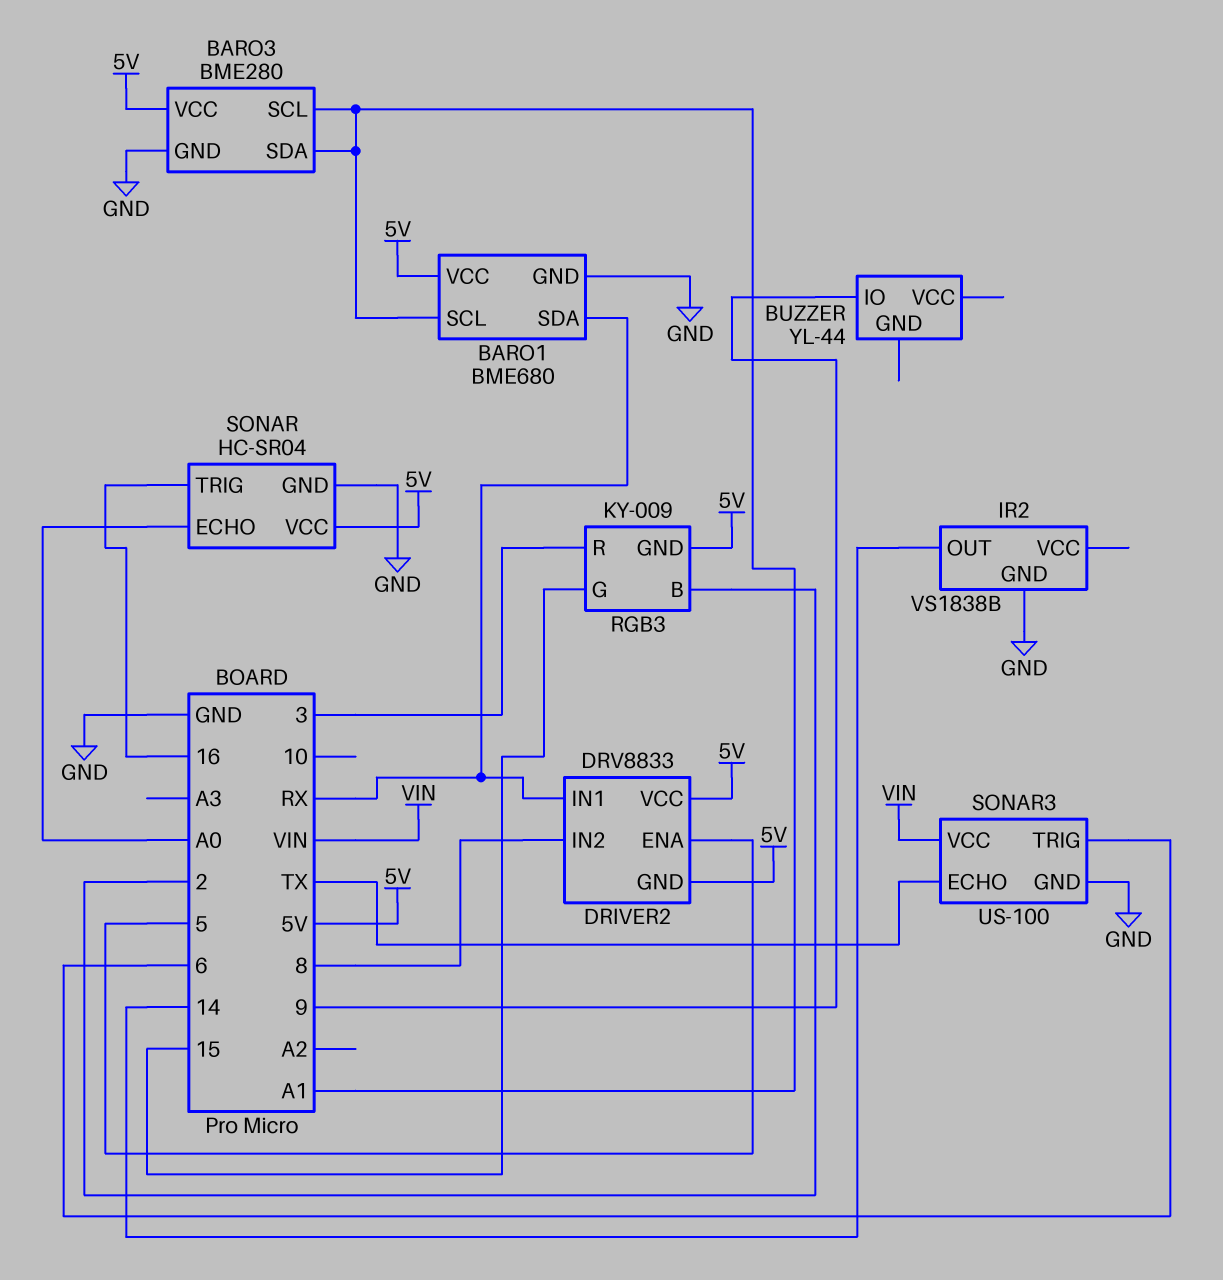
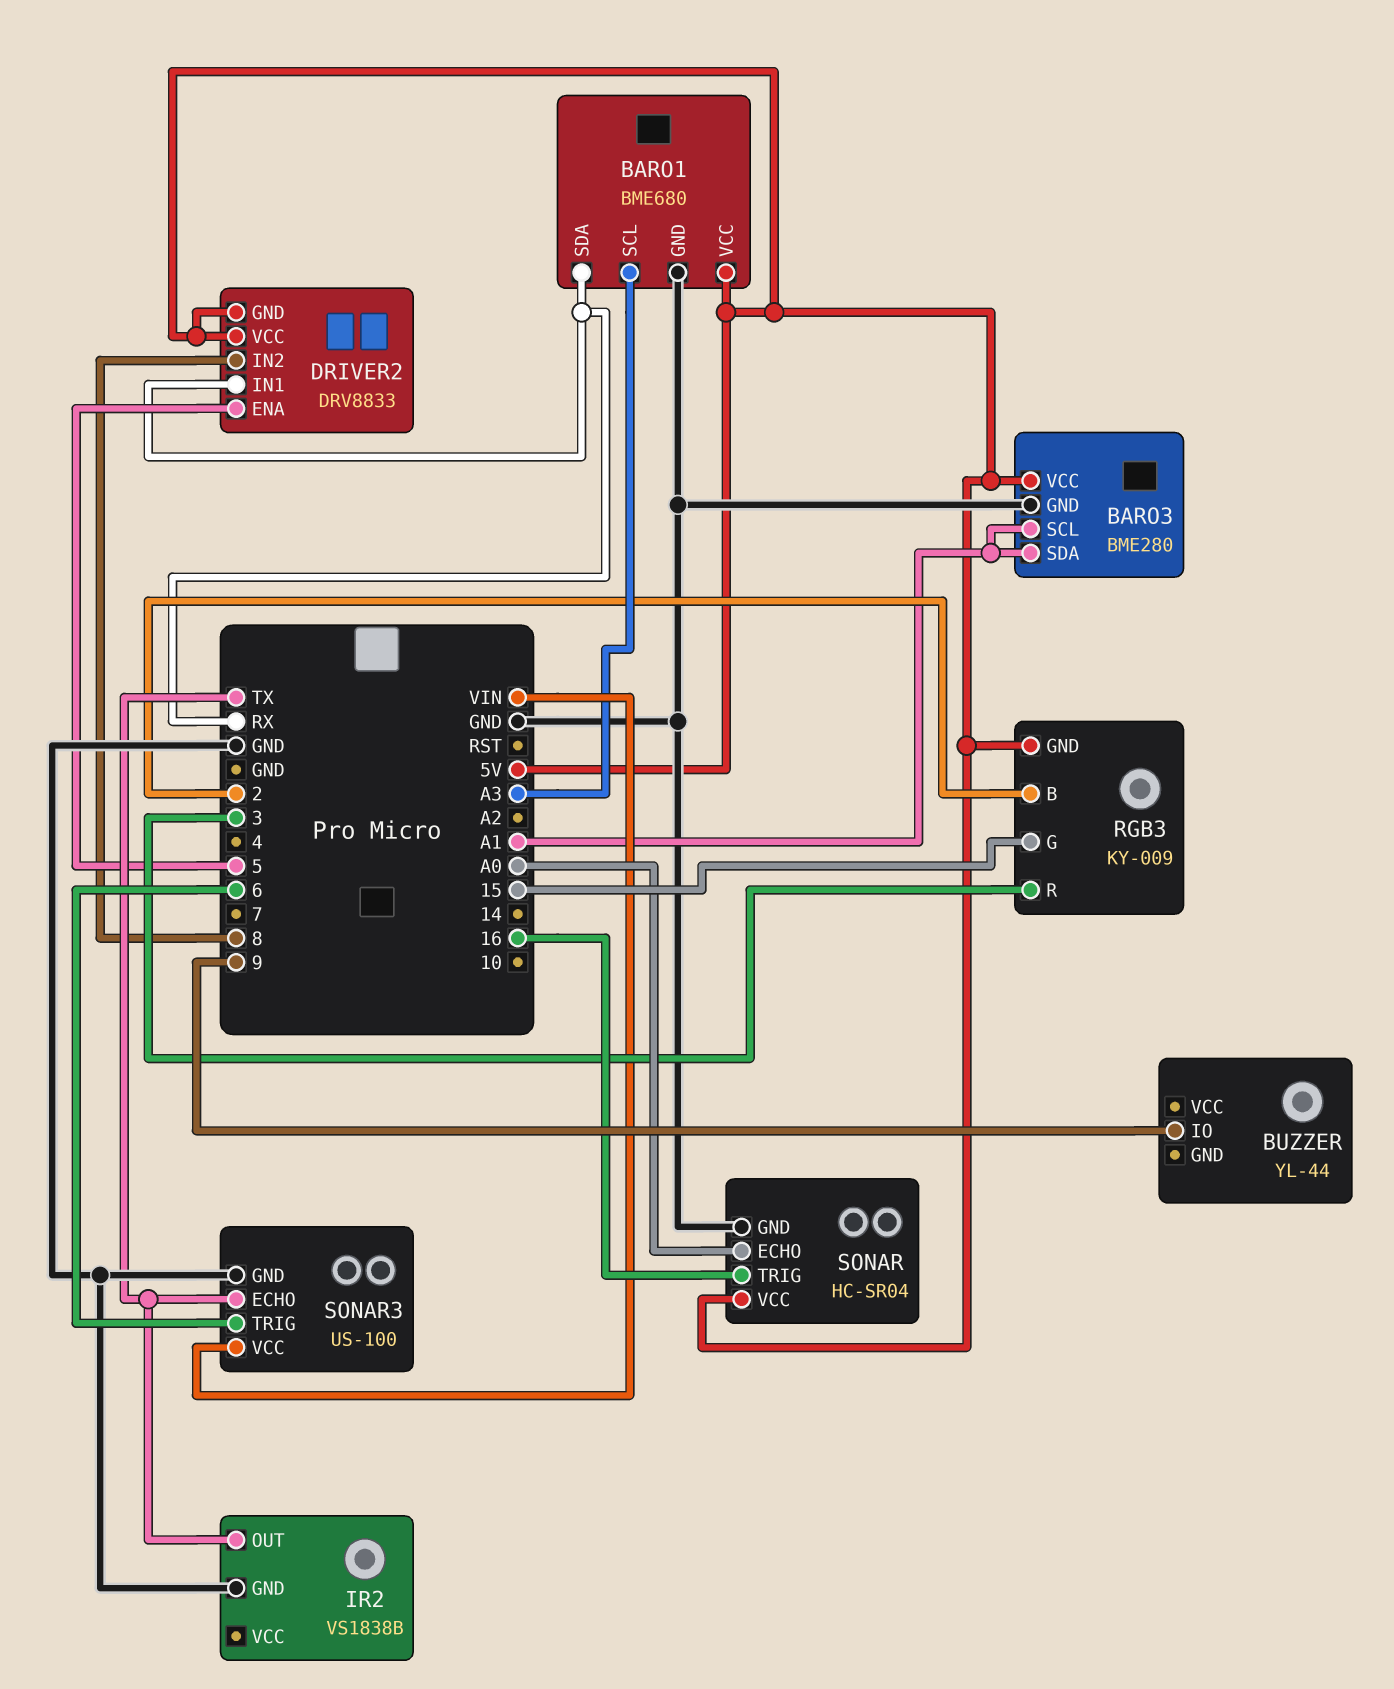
BARO1 pin SCL: A1 -> A3
IR2 pin OUT: 14 -> TX

